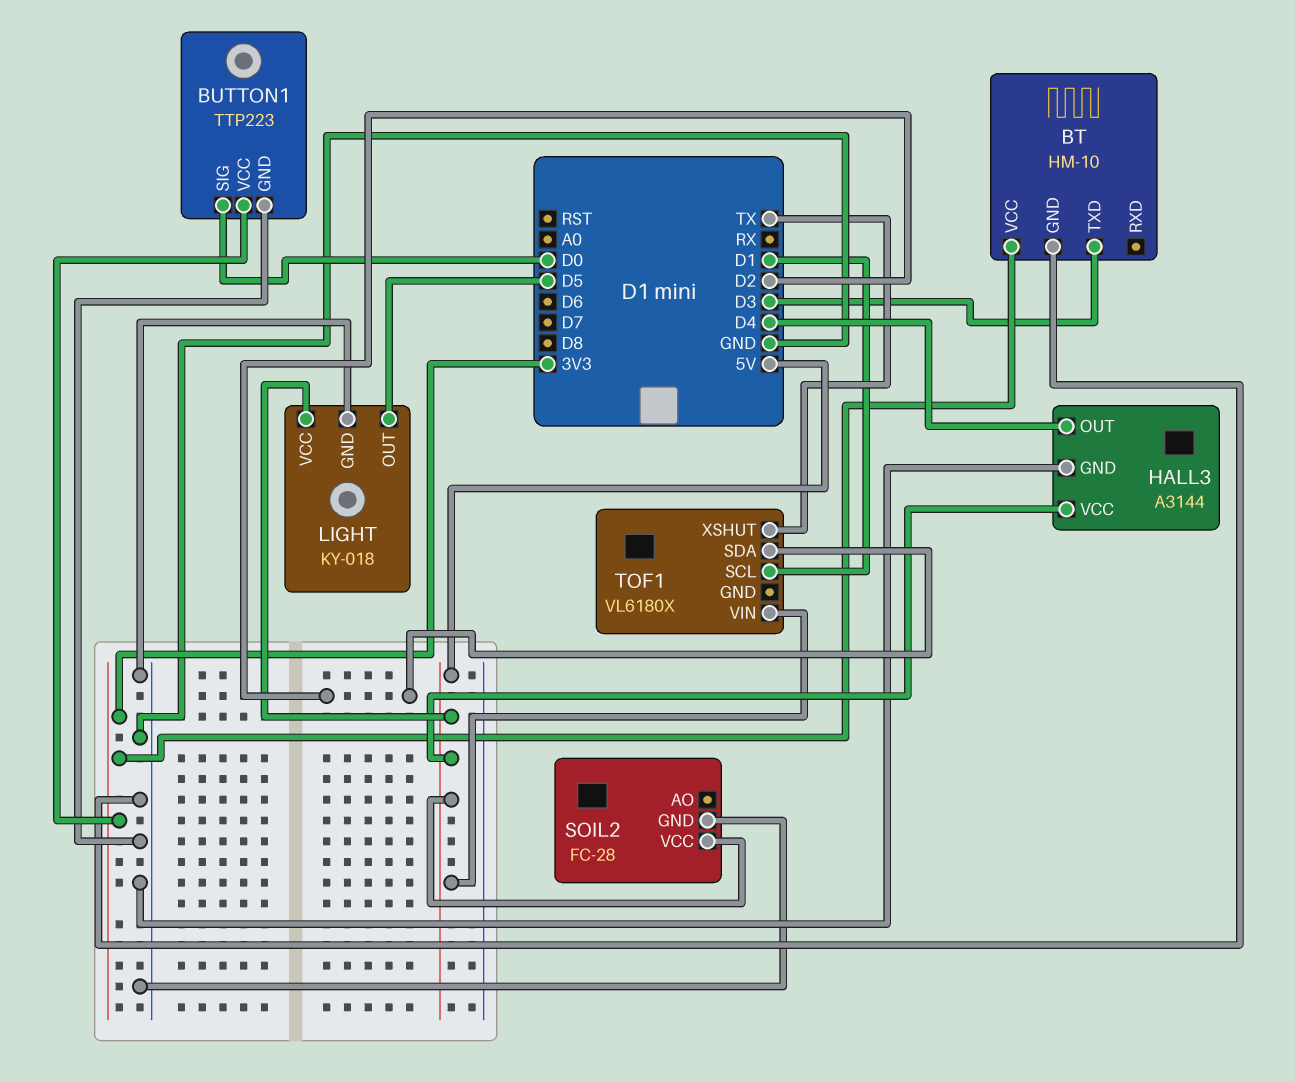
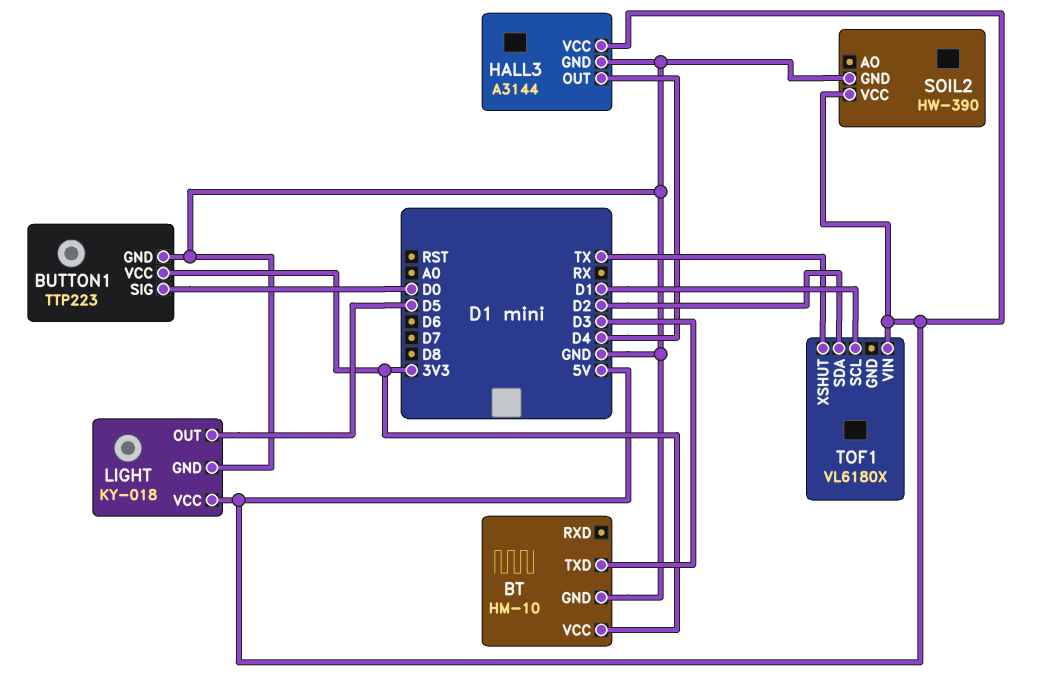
SOIL2: FC-28 -> HW-390

